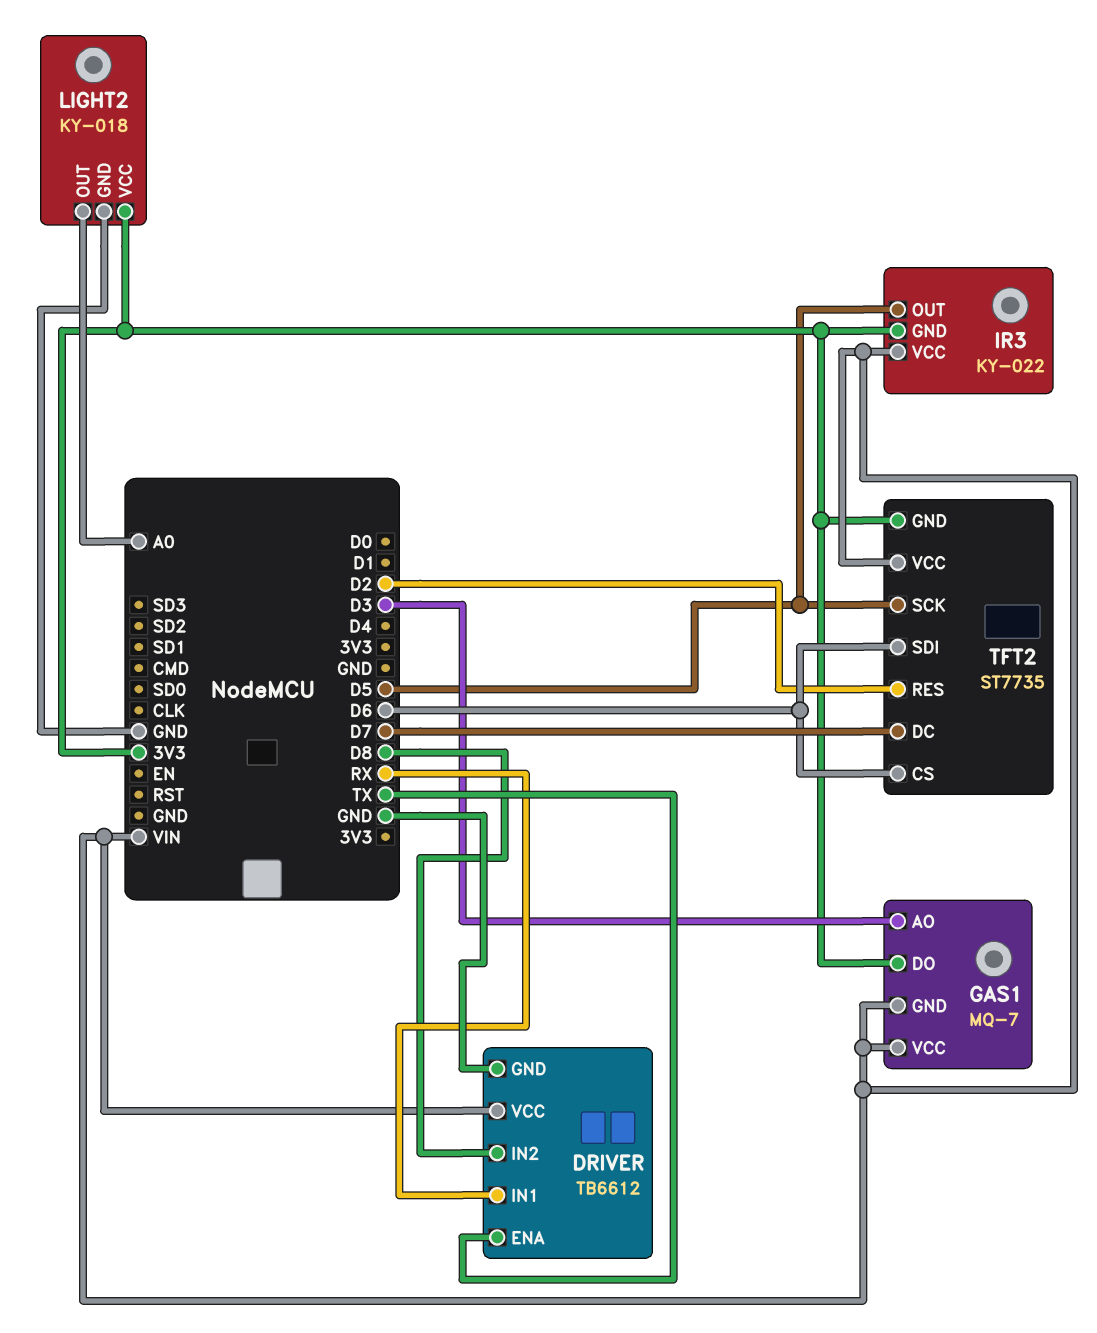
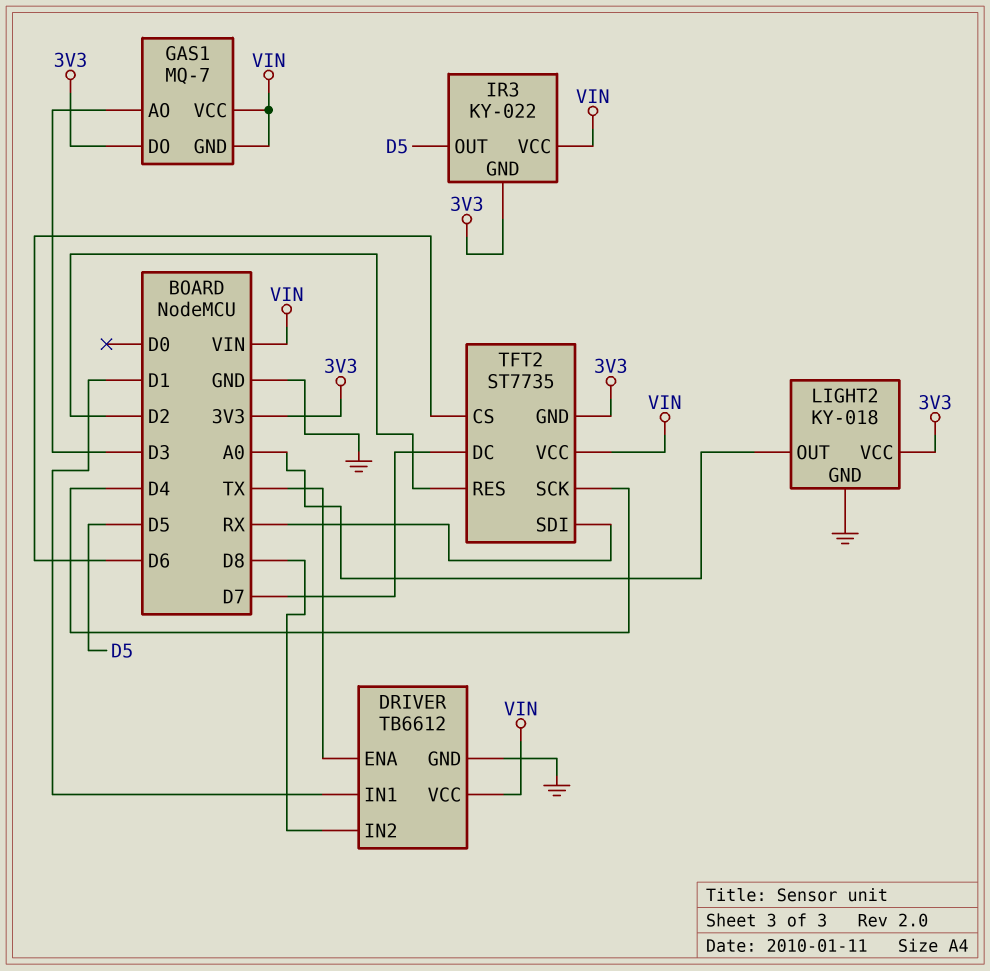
DRIVER pin IN1: RX -> D1
TFT2 pin SCK: D5 -> D4
TFT2 pin SDI: D6 -> RX

